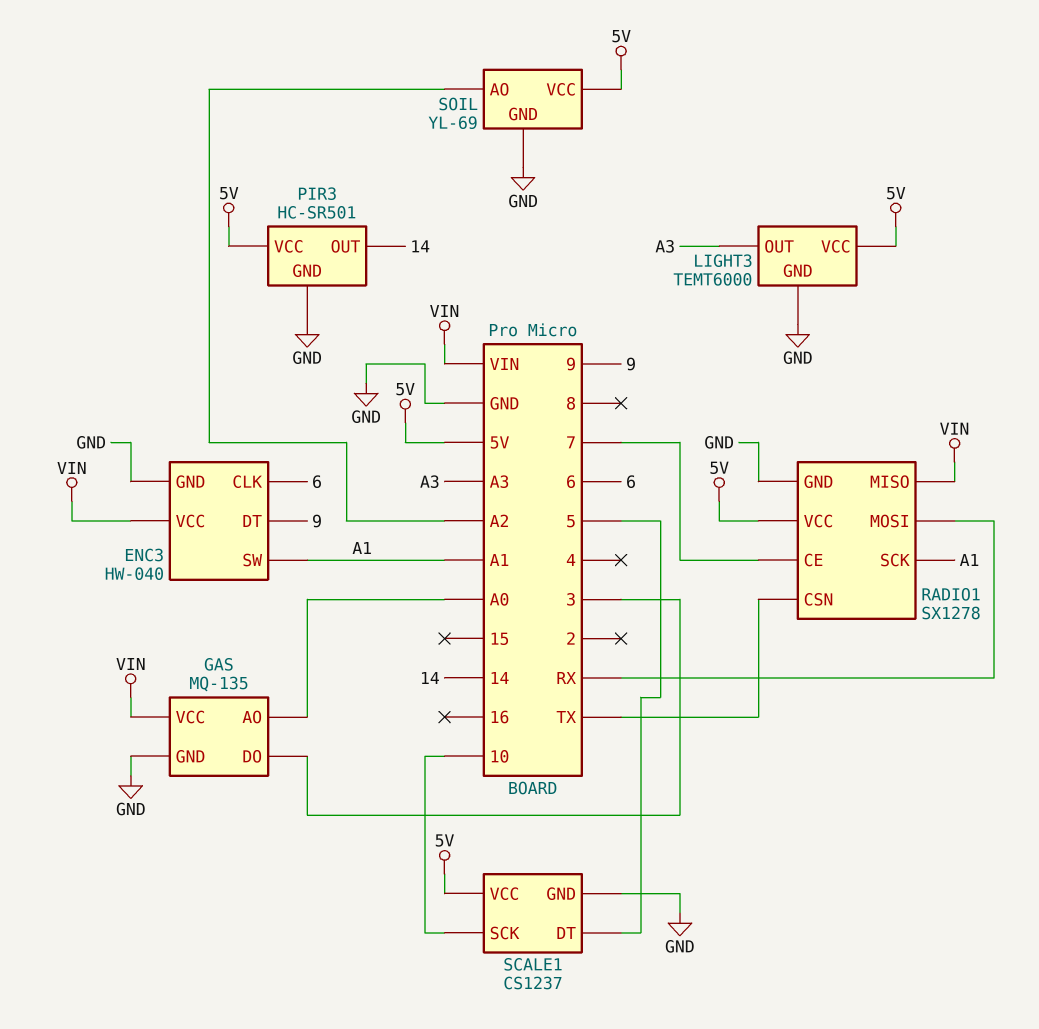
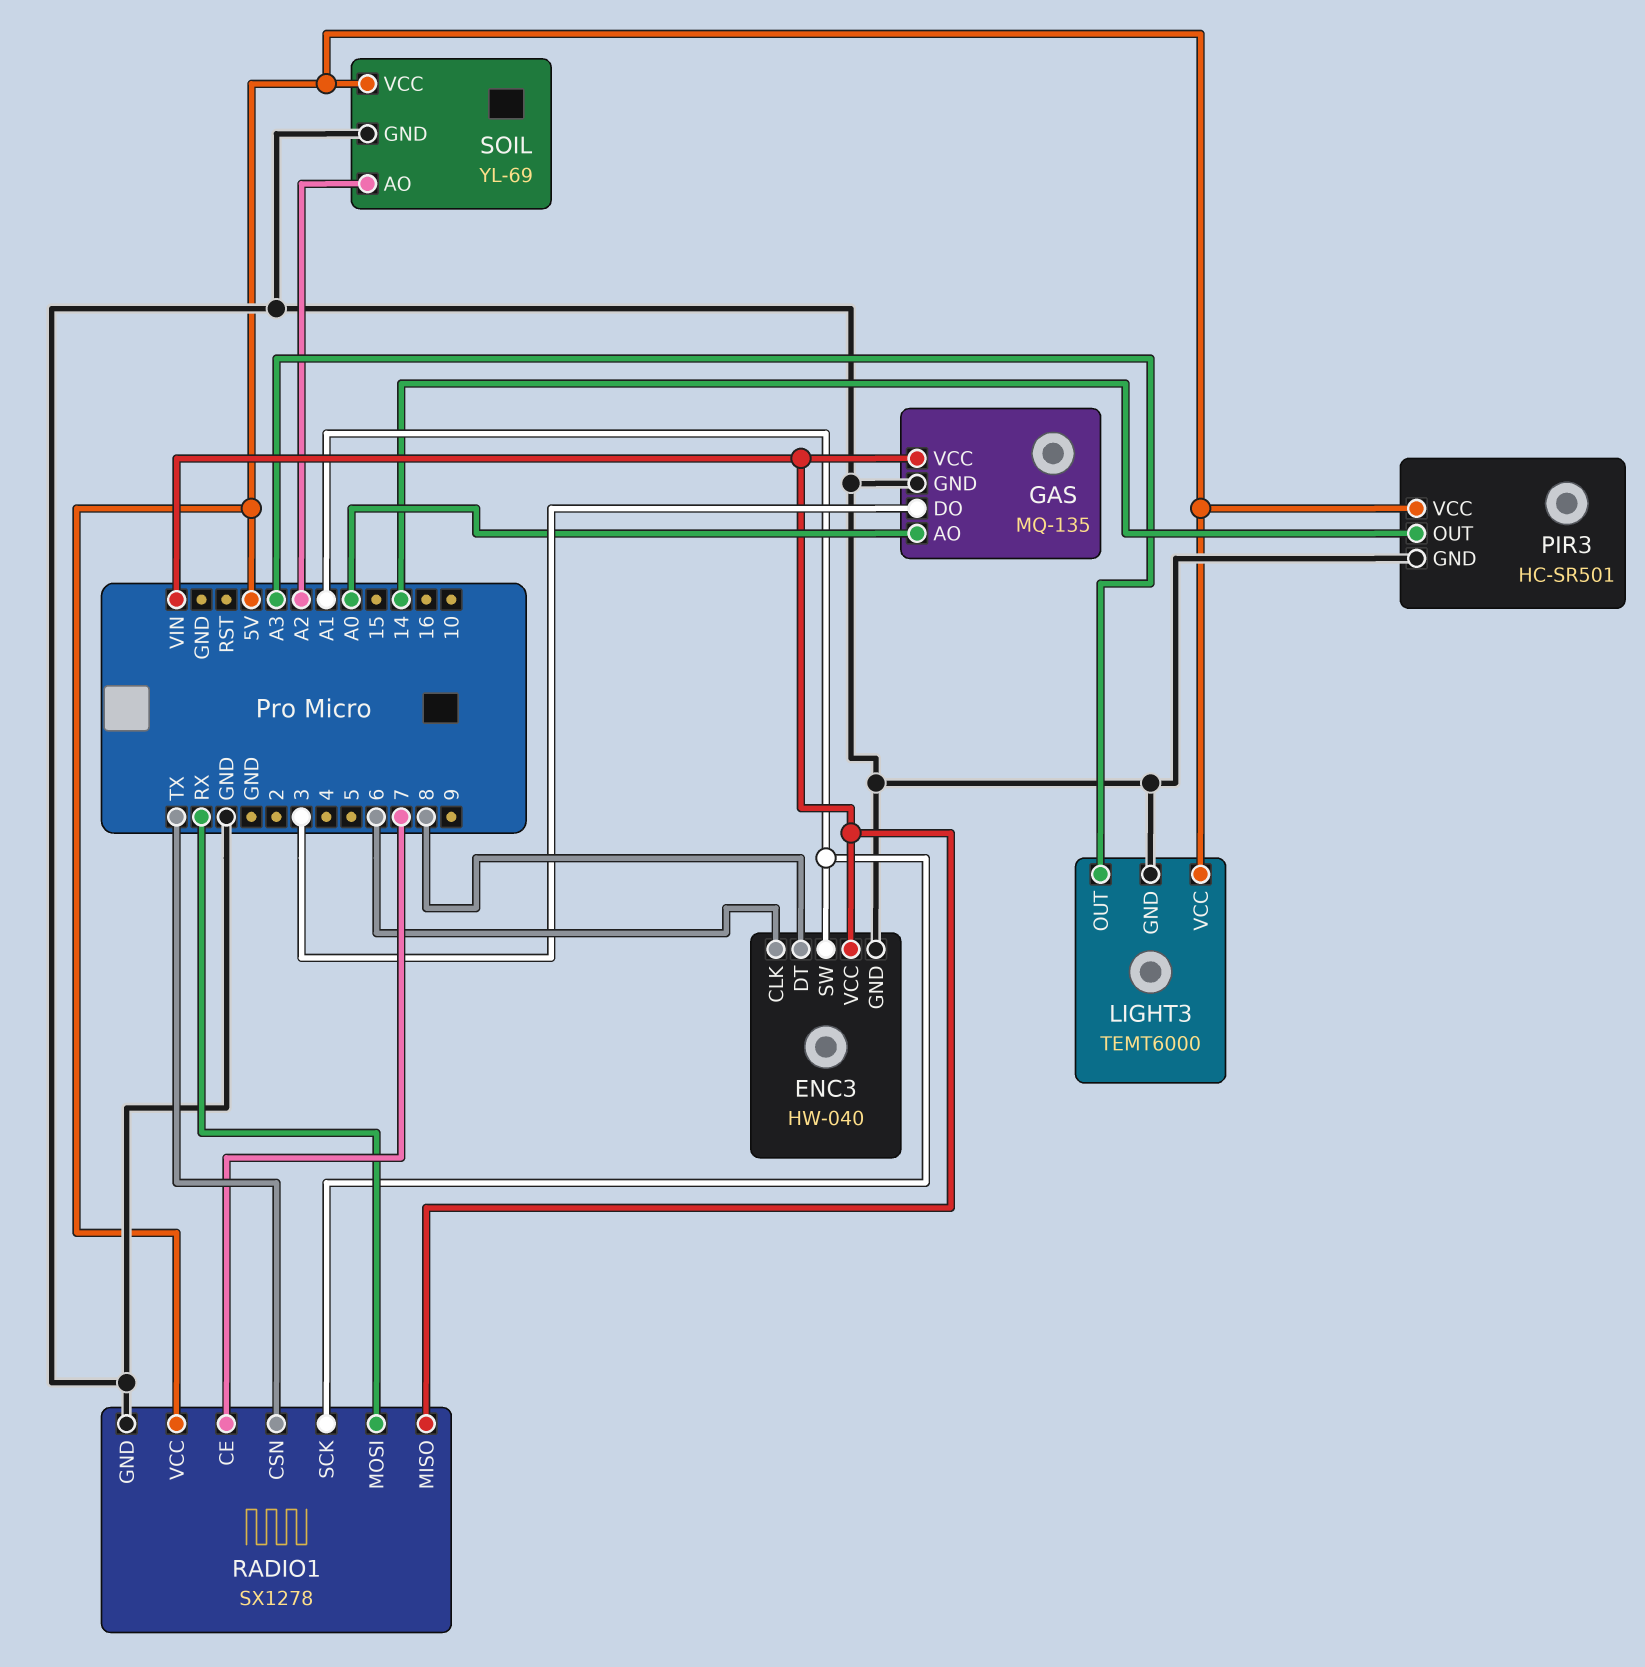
ENC3 pin DT: 9 -> 8
SCALE1: CS1237 -> none
SCALE1 pin DT: 5 -> none
SCALE1 pin GND: GND -> none
SCALE1 pin SCK: 10 -> none
SCALE1 pin VCC: 5V -> none

